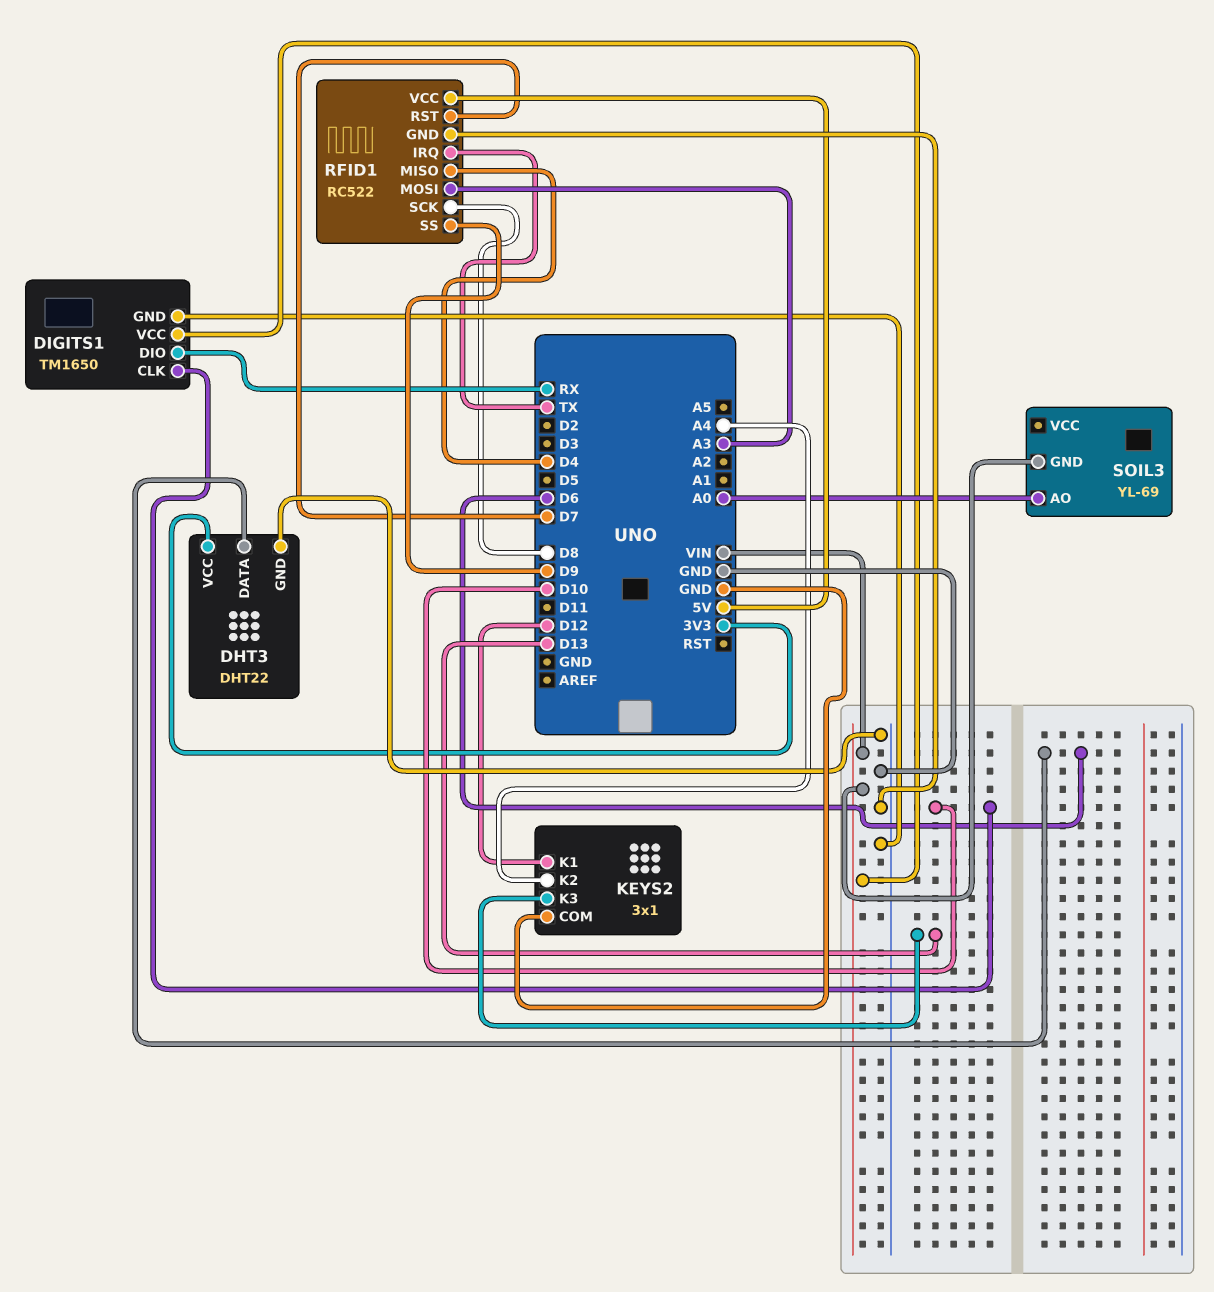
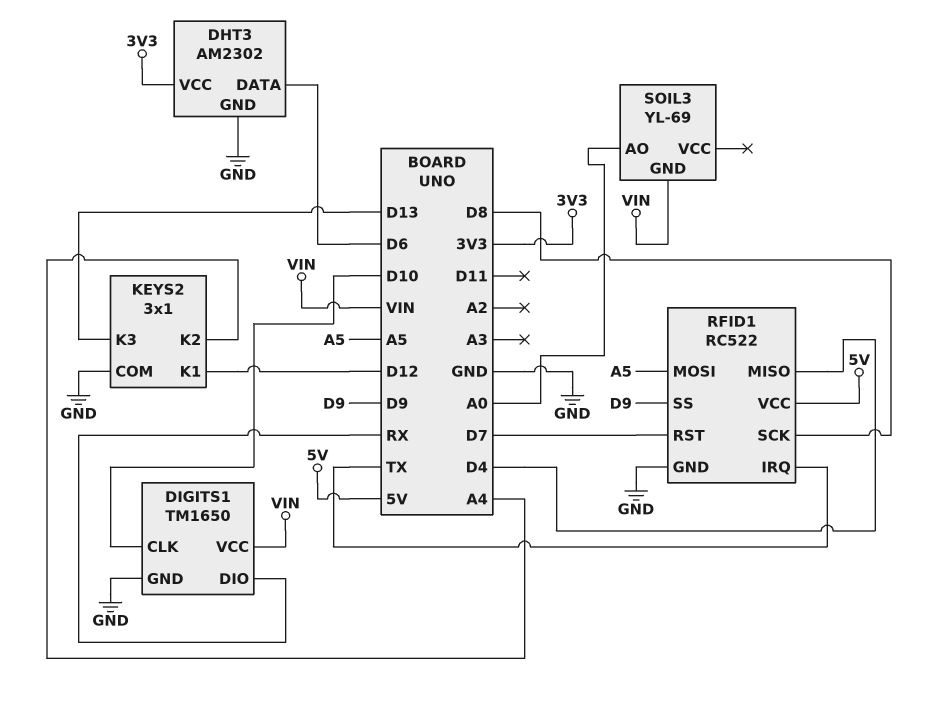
DHT3: DHT22 -> AM2302
RFID1 pin MOSI: A3 -> A5

